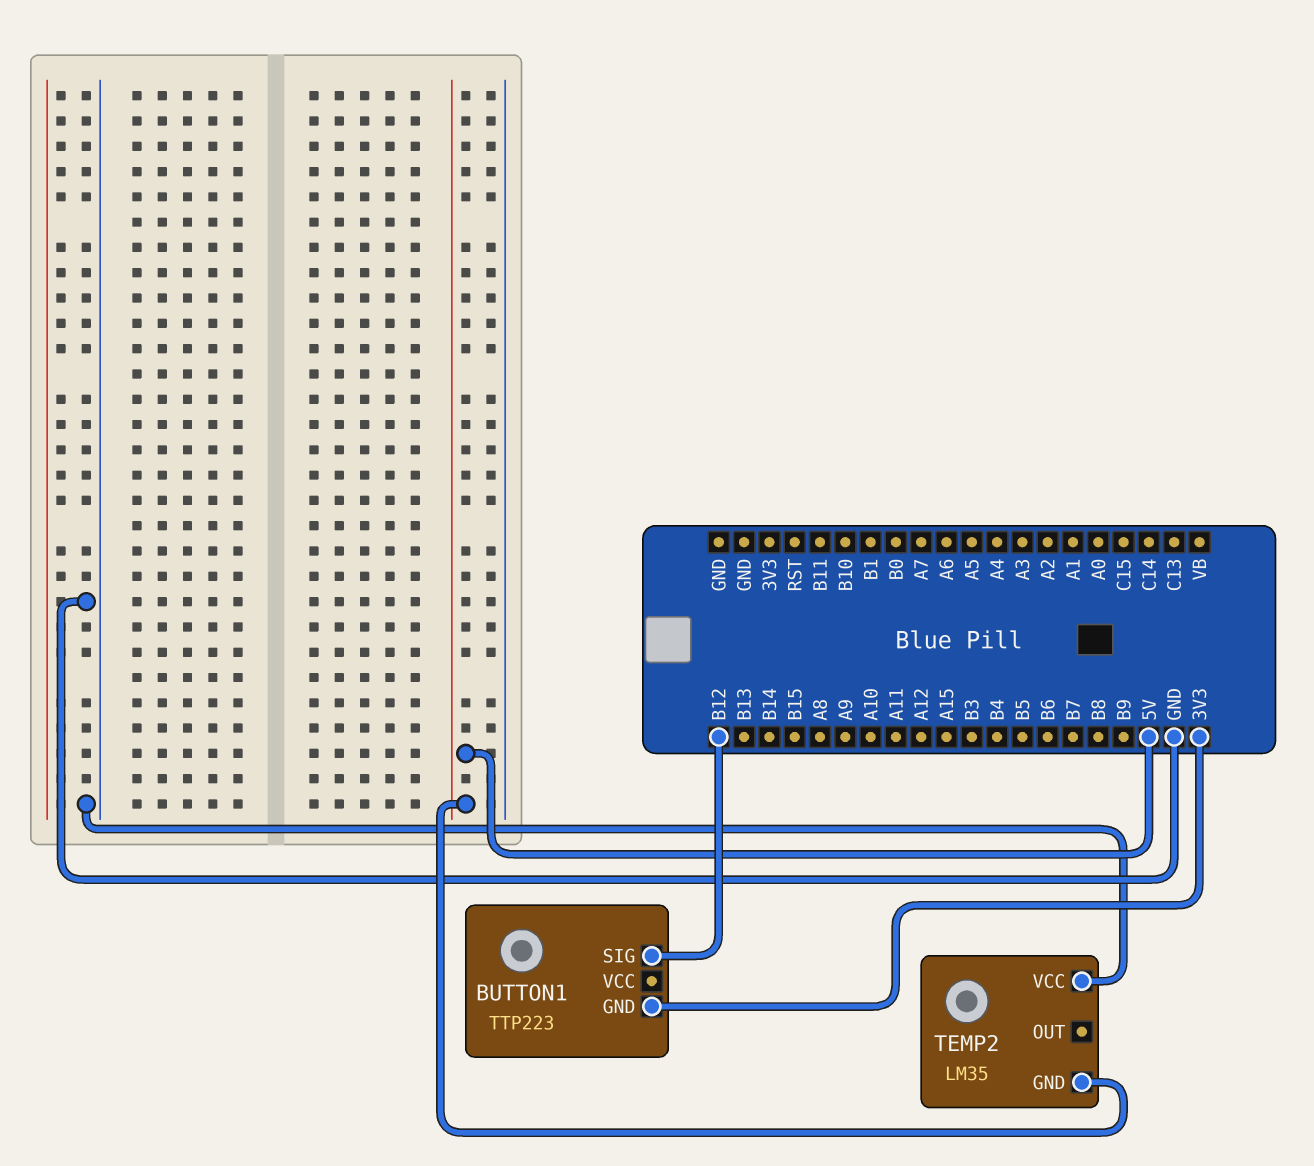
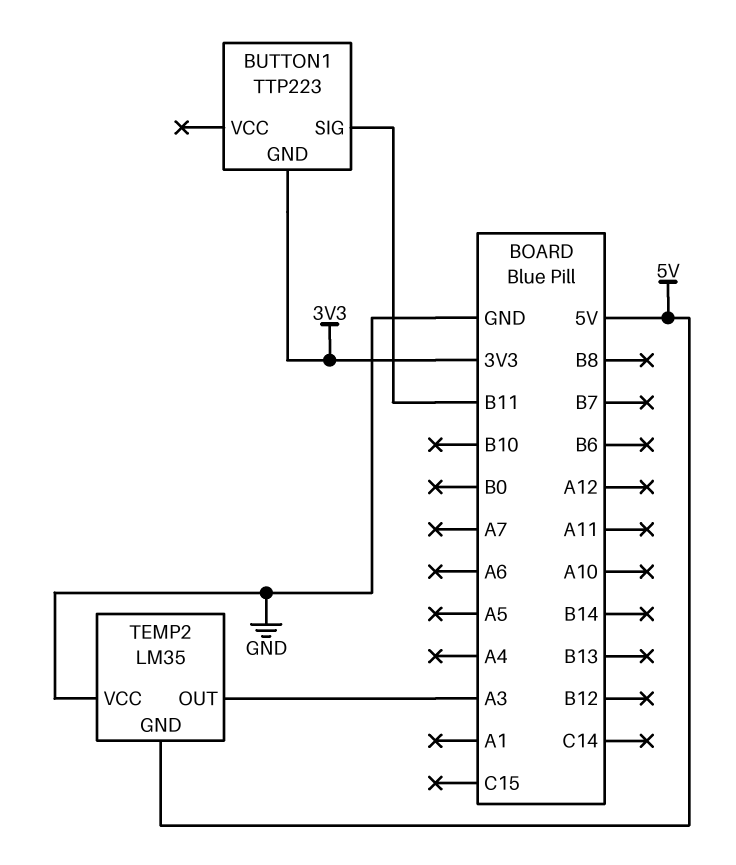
BUTTON1 pin SIG: B12 -> B11
TEMP2 pin OUT: none -> A3

